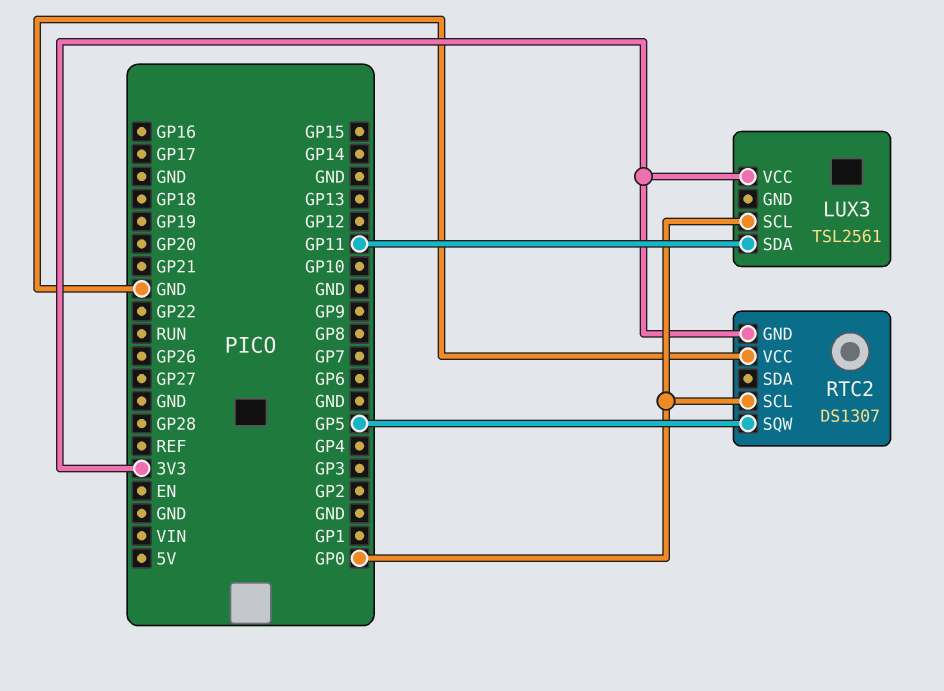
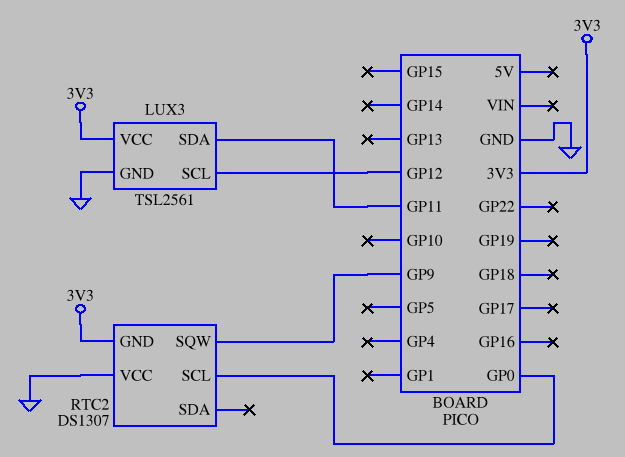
LUX3 pin GND: none -> GND
LUX3 pin SCL: GP0 -> GP12
RTC2 pin SQW: GP5 -> GP9

